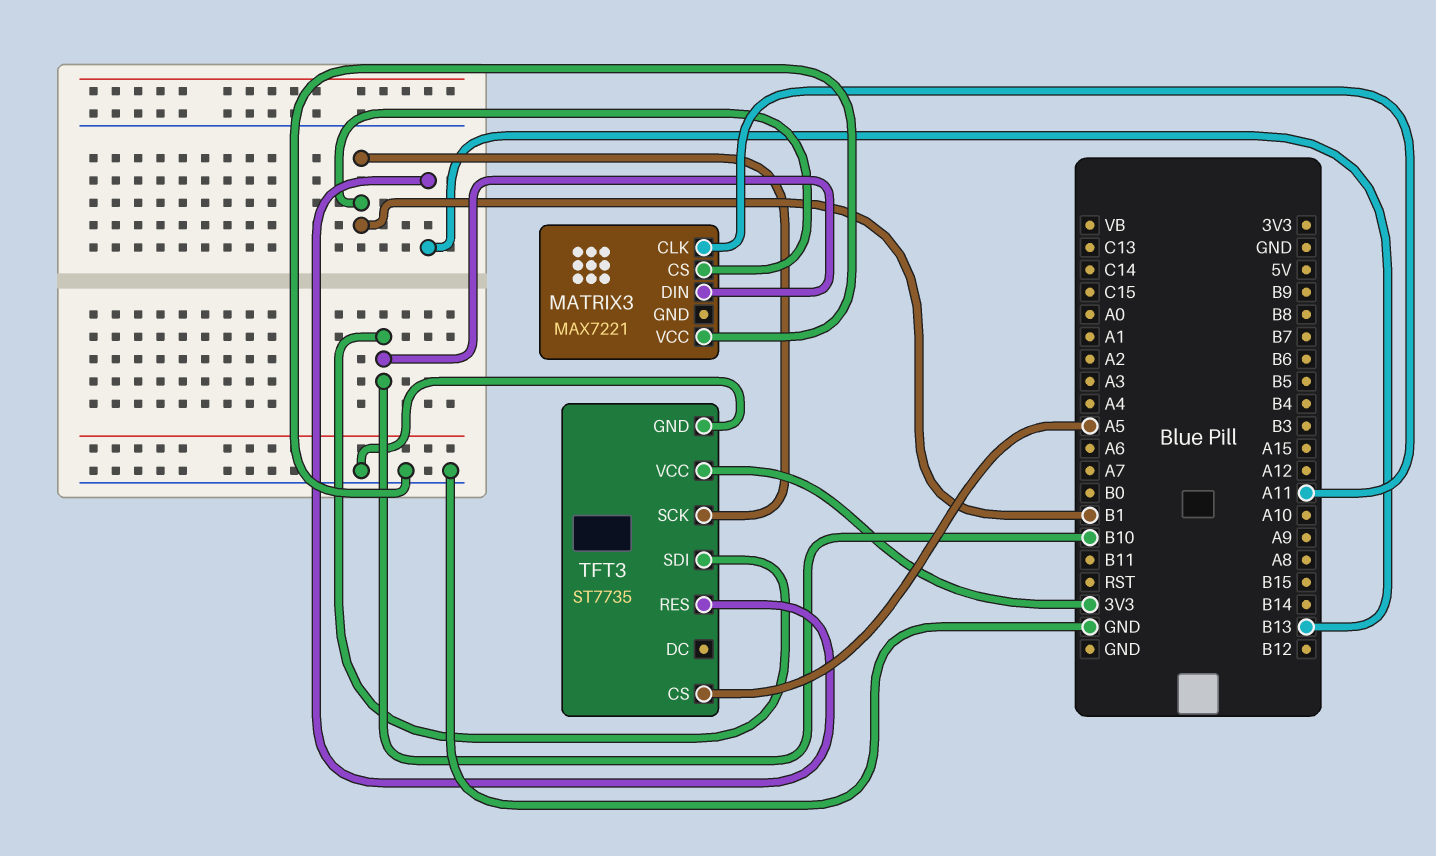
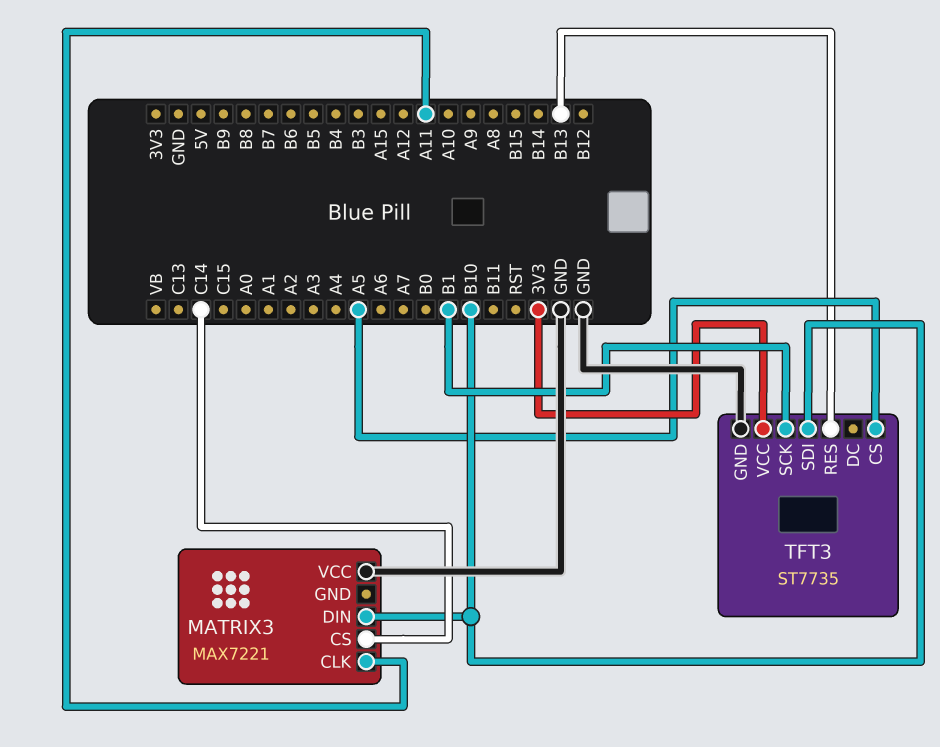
MATRIX3 pin CS: B1 -> C14

